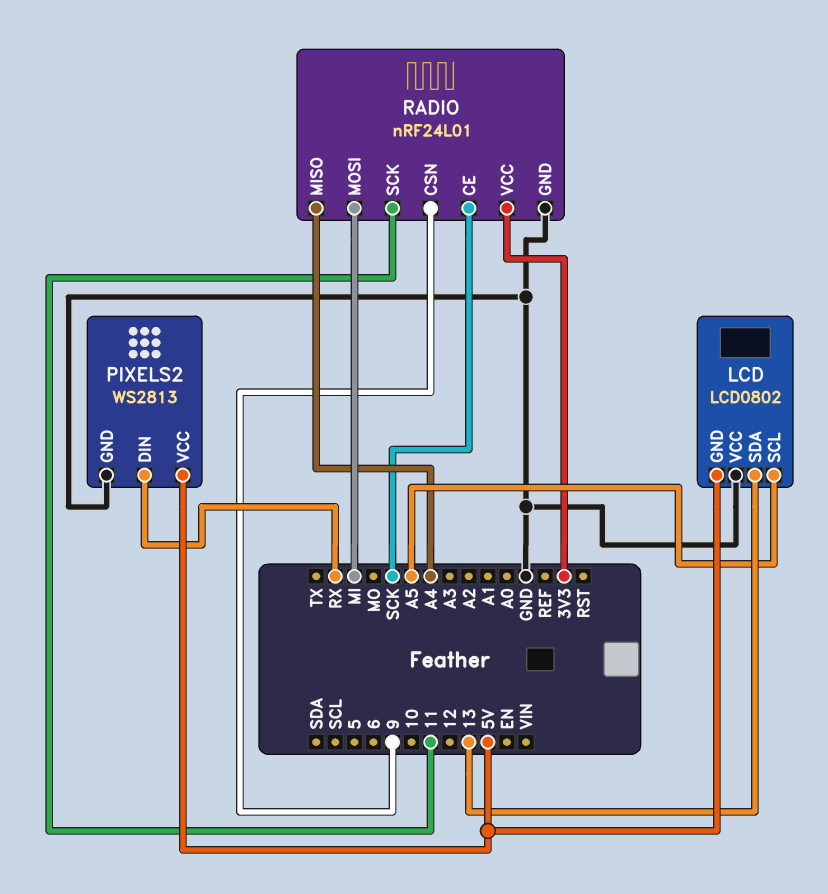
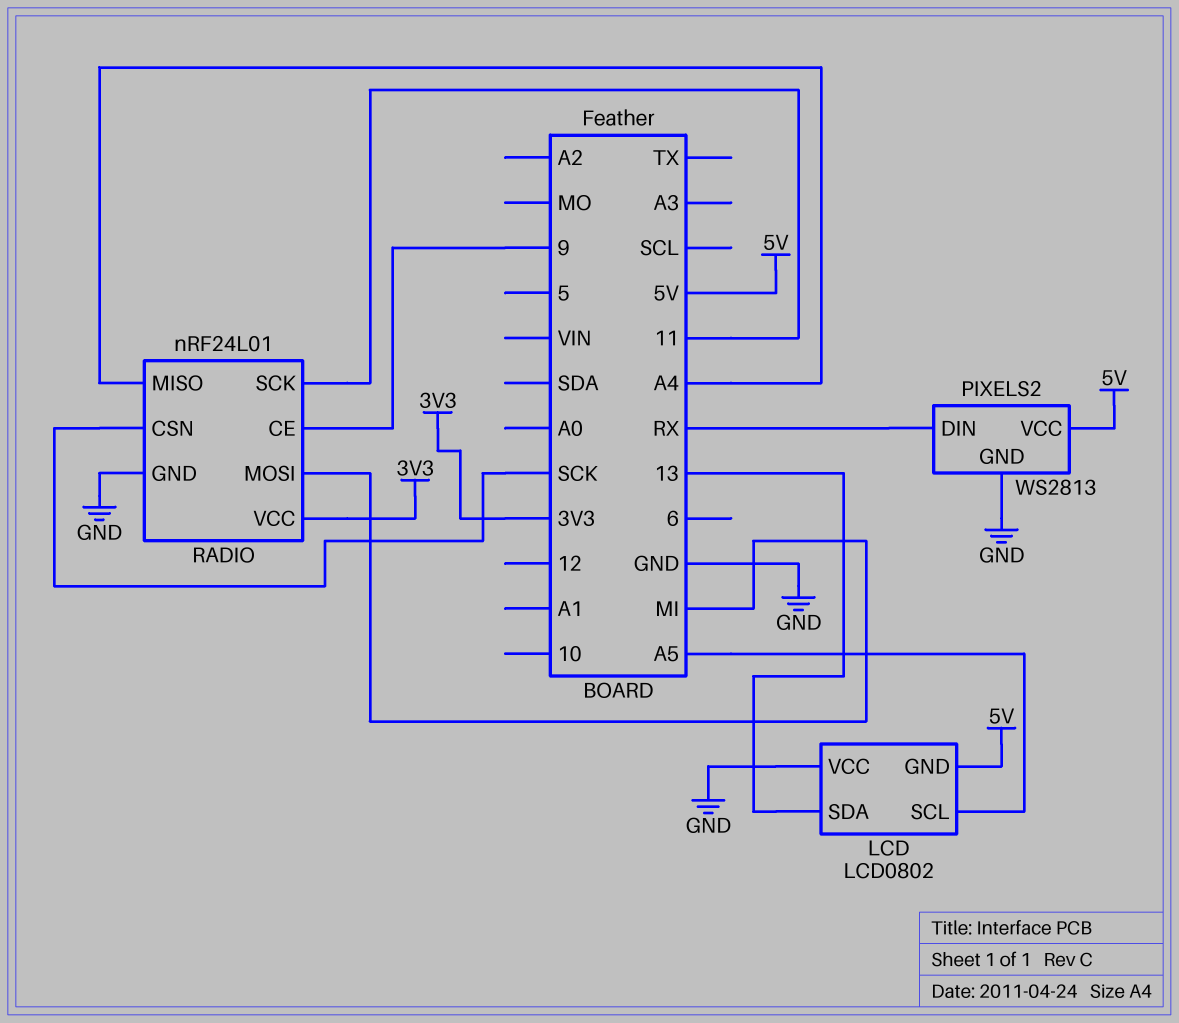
RADIO pin CE: SCK -> 9
RADIO pin CSN: 9 -> SCK

